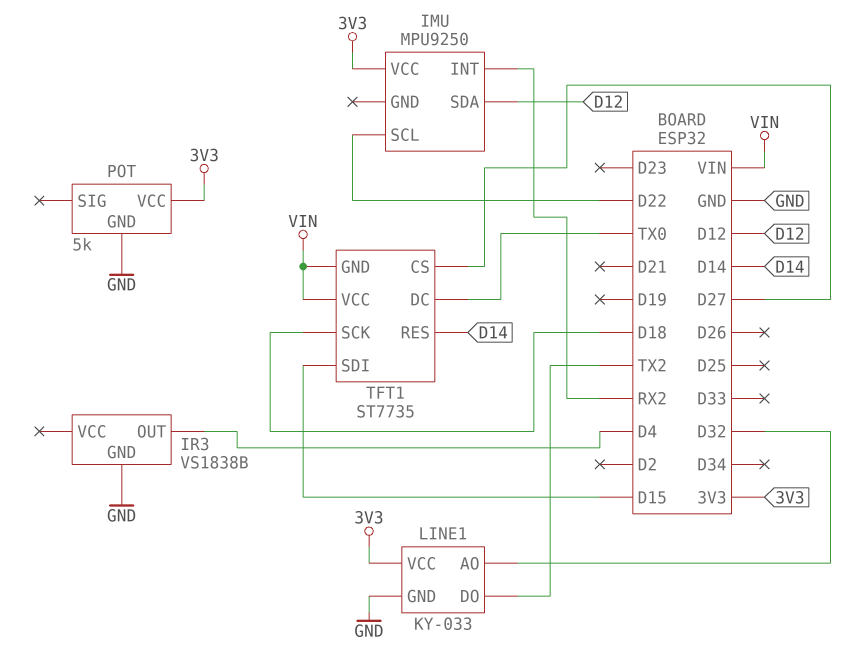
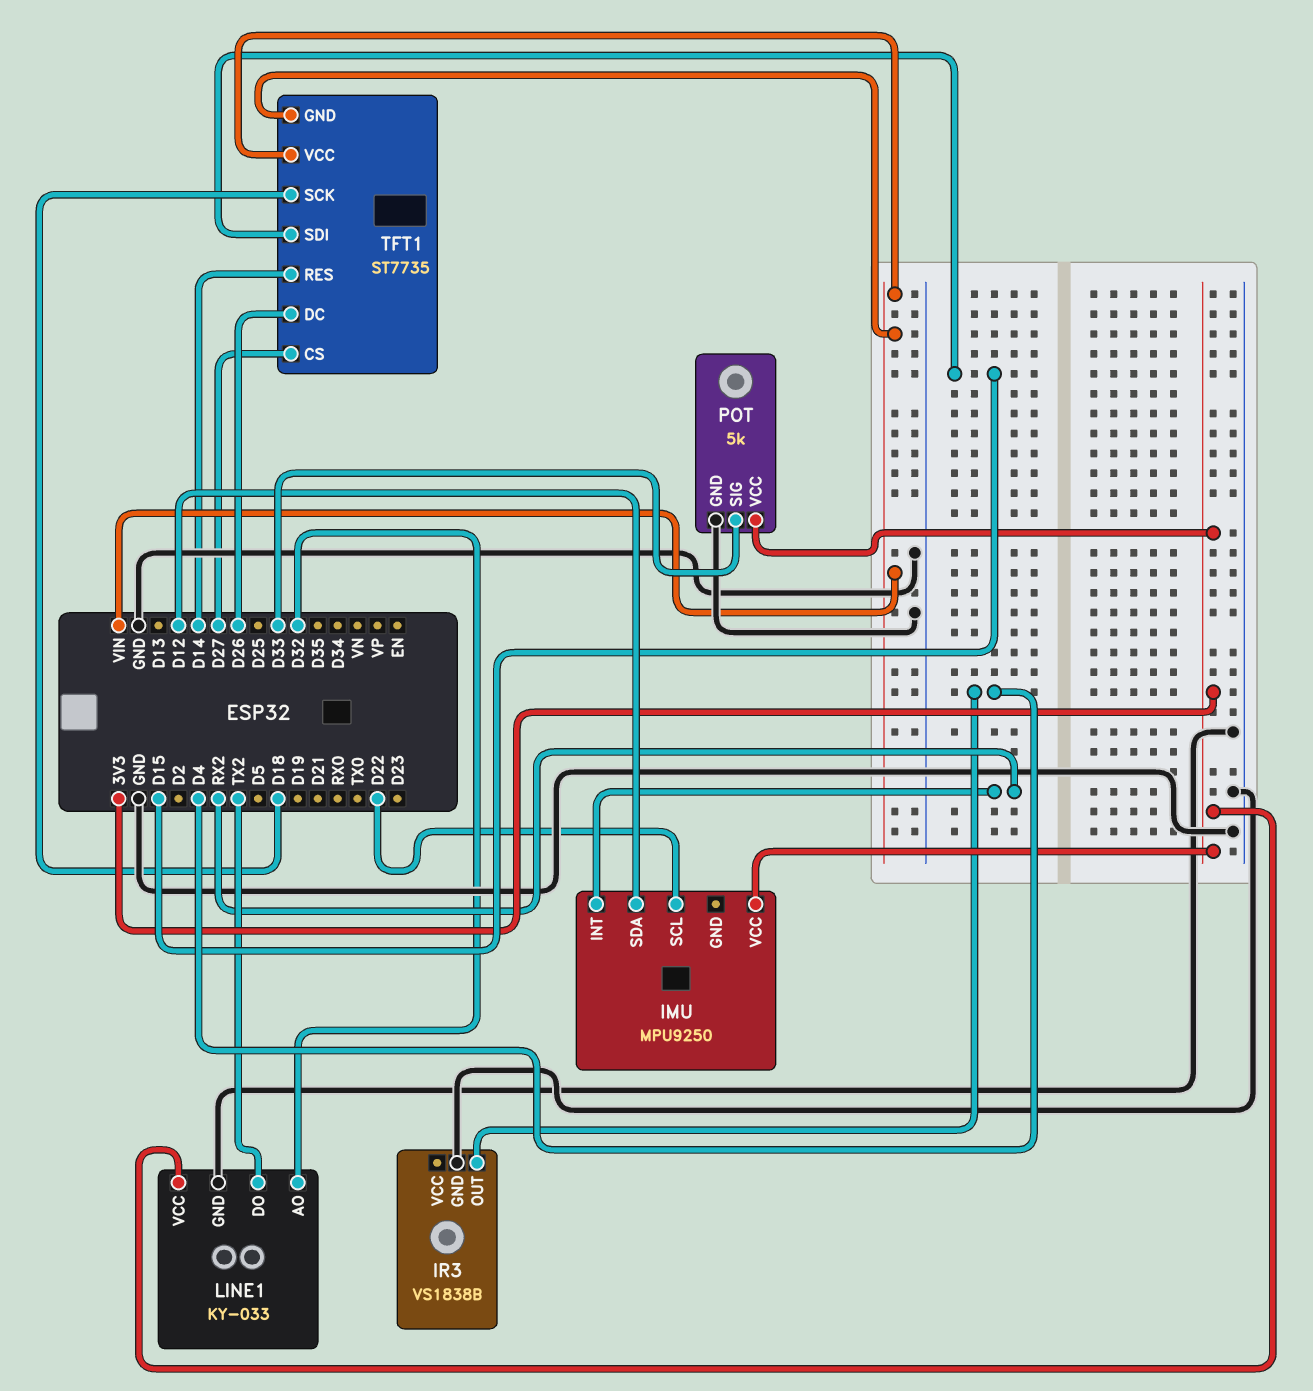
POT pin SIG: none -> D33
TFT1 pin DC: TX0 -> D26

